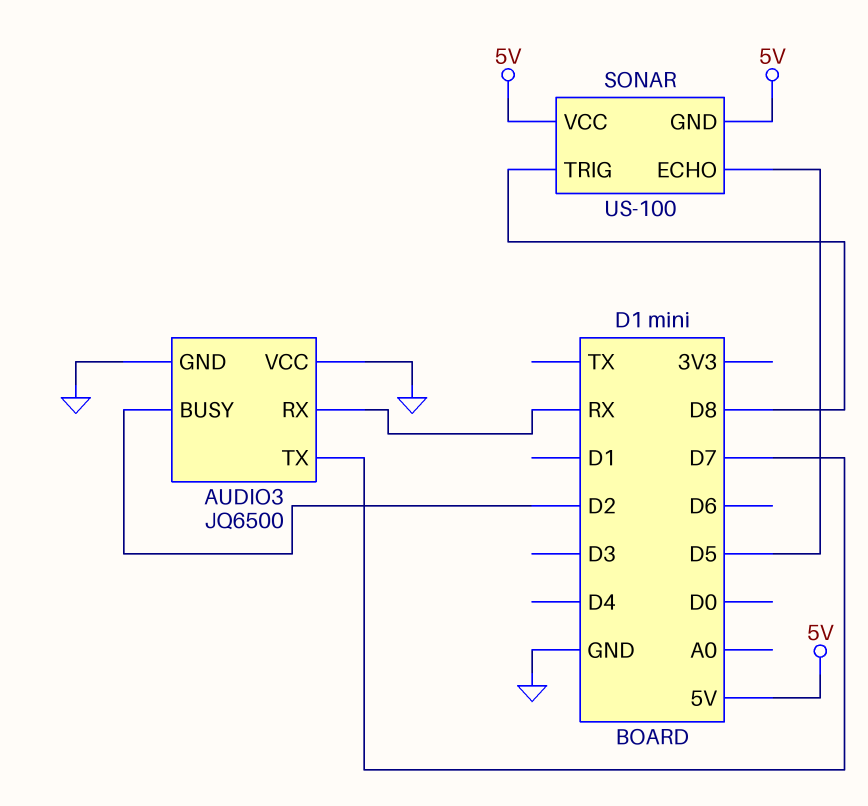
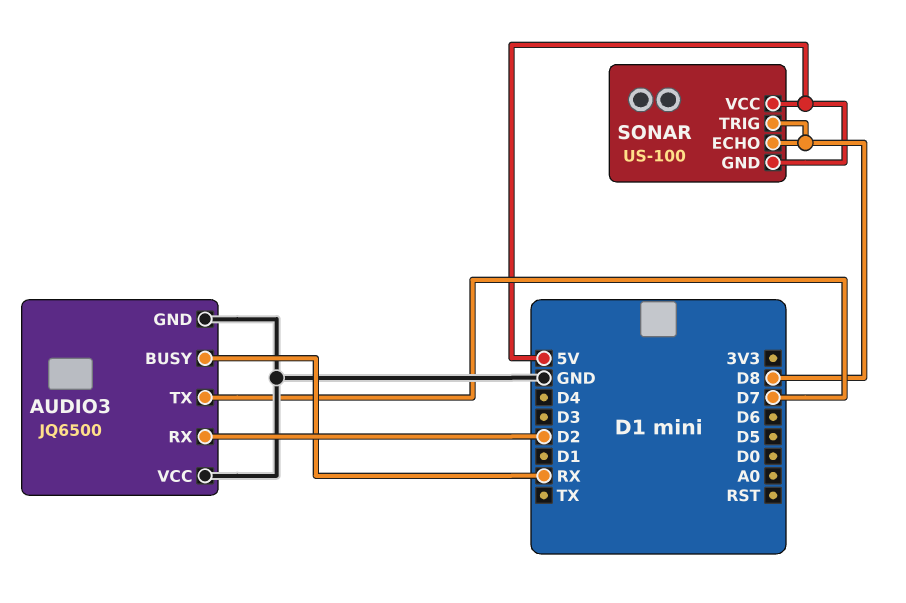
AUDIO3 pin BUSY: D2 -> RX
AUDIO3 pin RX: RX -> D2
SONAR pin ECHO: D5 -> D8

